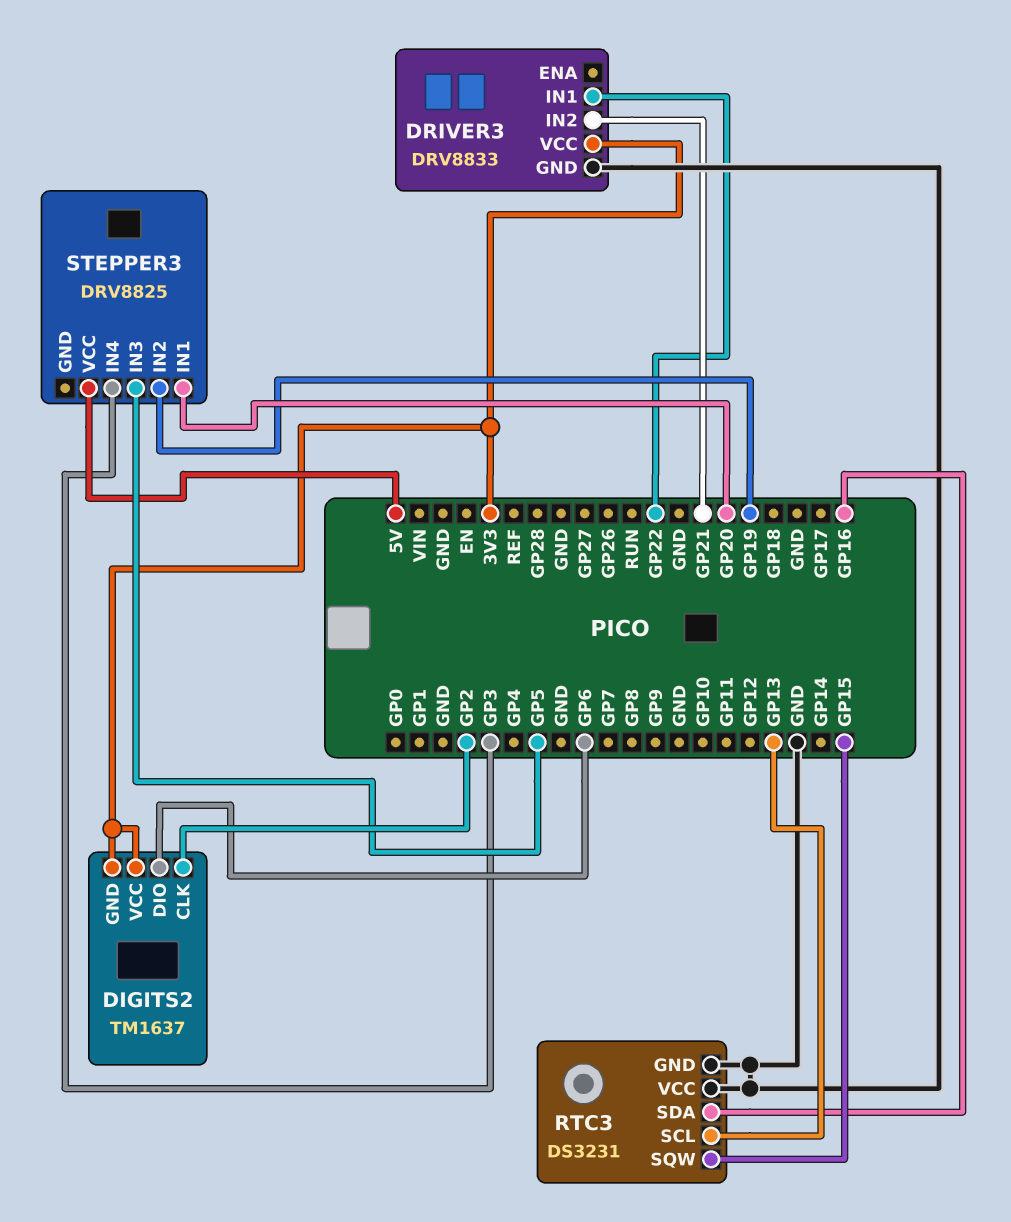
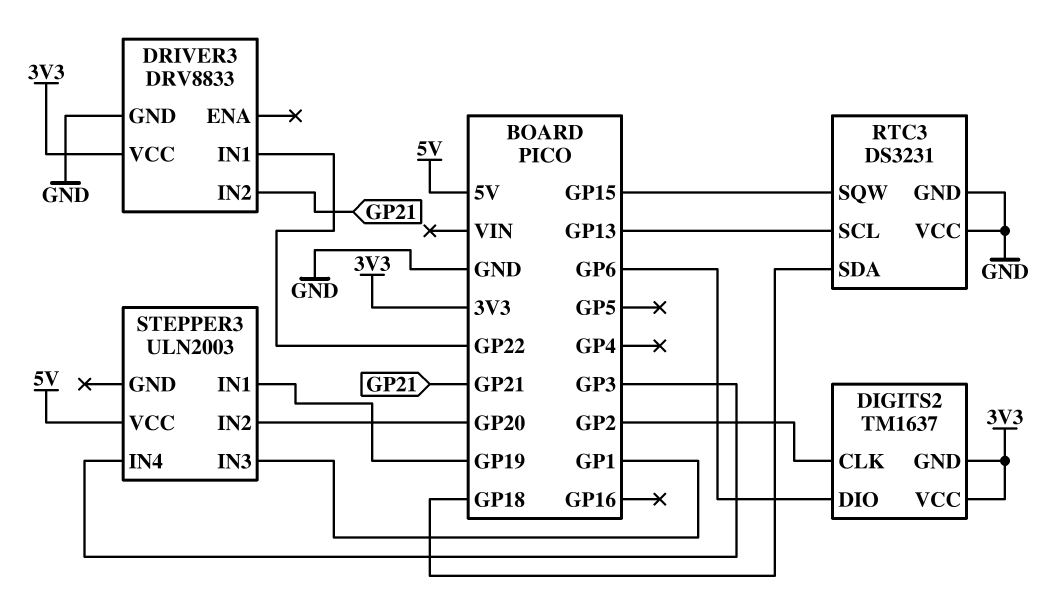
RTC3 pin SDA: GP16 -> GP18
STEPPER3: DRV8825 -> ULN2003
STEPPER3 pin IN1: GP20 -> GP19
STEPPER3 pin IN2: GP19 -> GP20
STEPPER3 pin IN3: GP5 -> GP1

